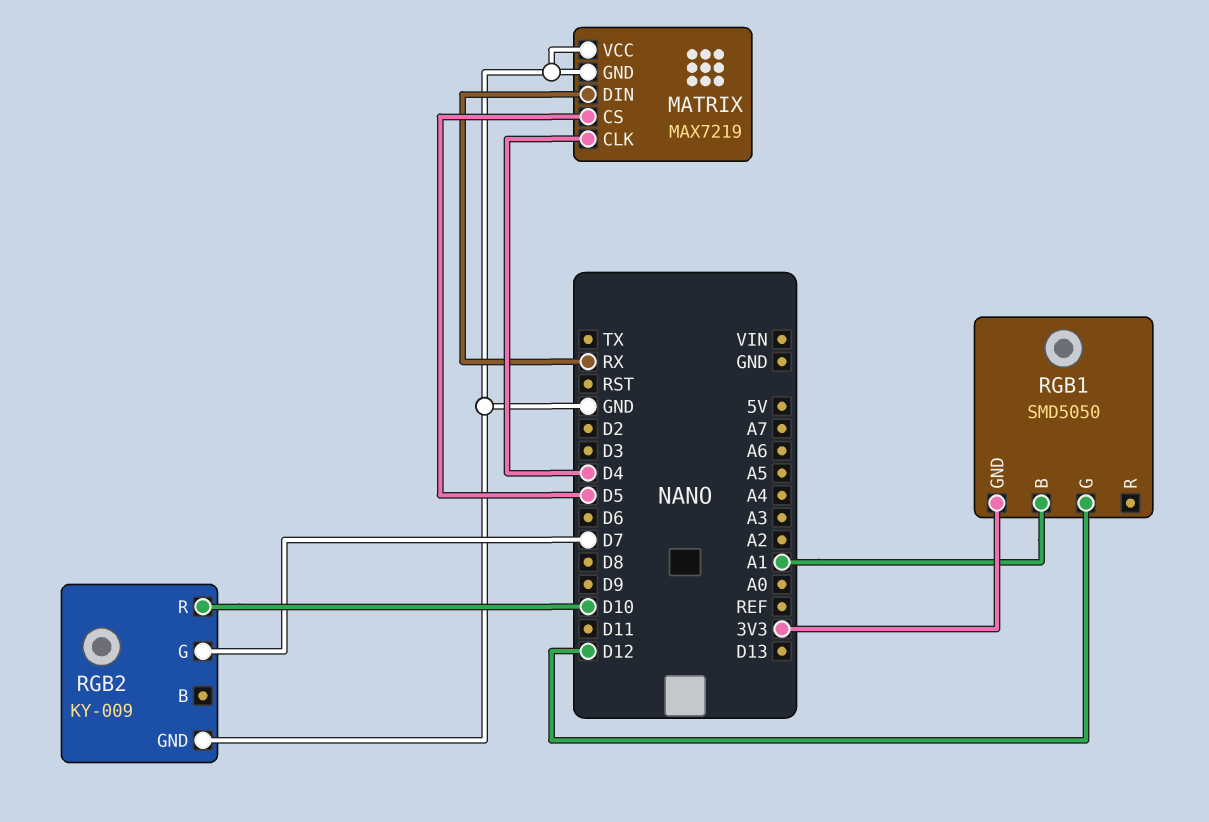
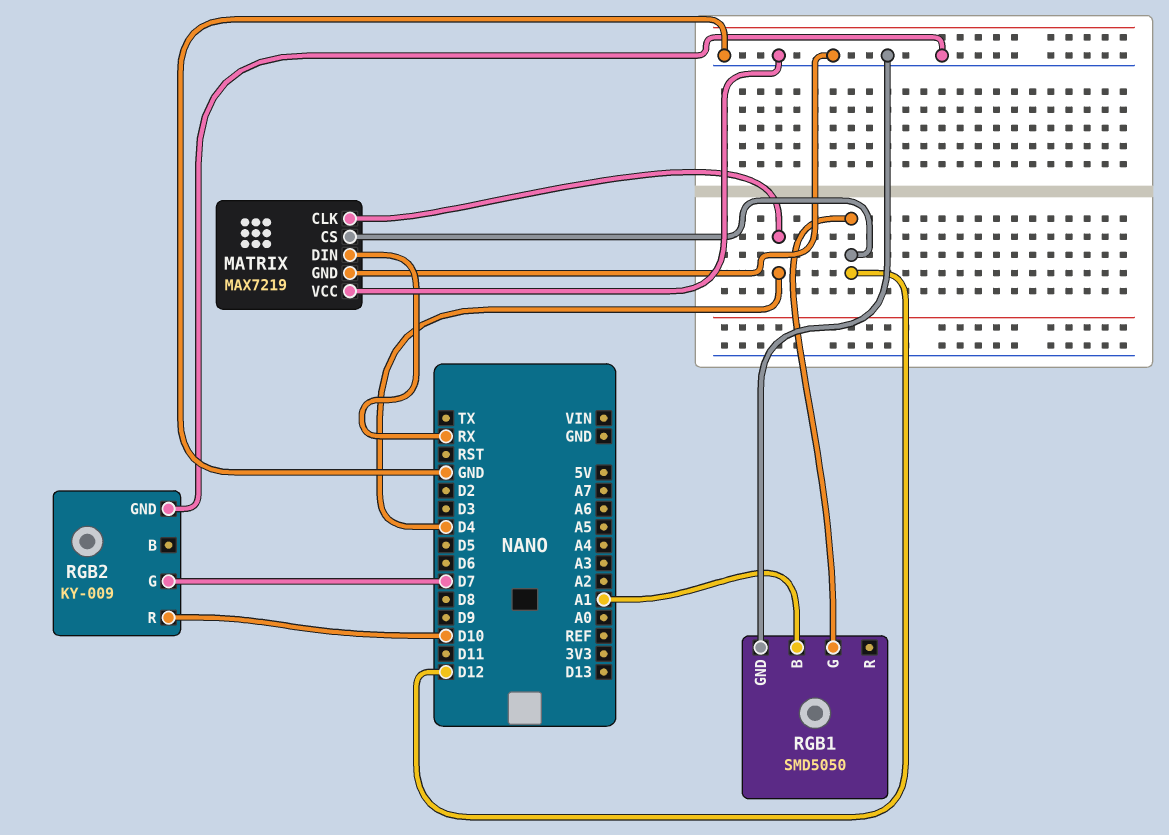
MATRIX pin CS: D5 -> D12
RGB1 pin GND: 3V3 -> GND

